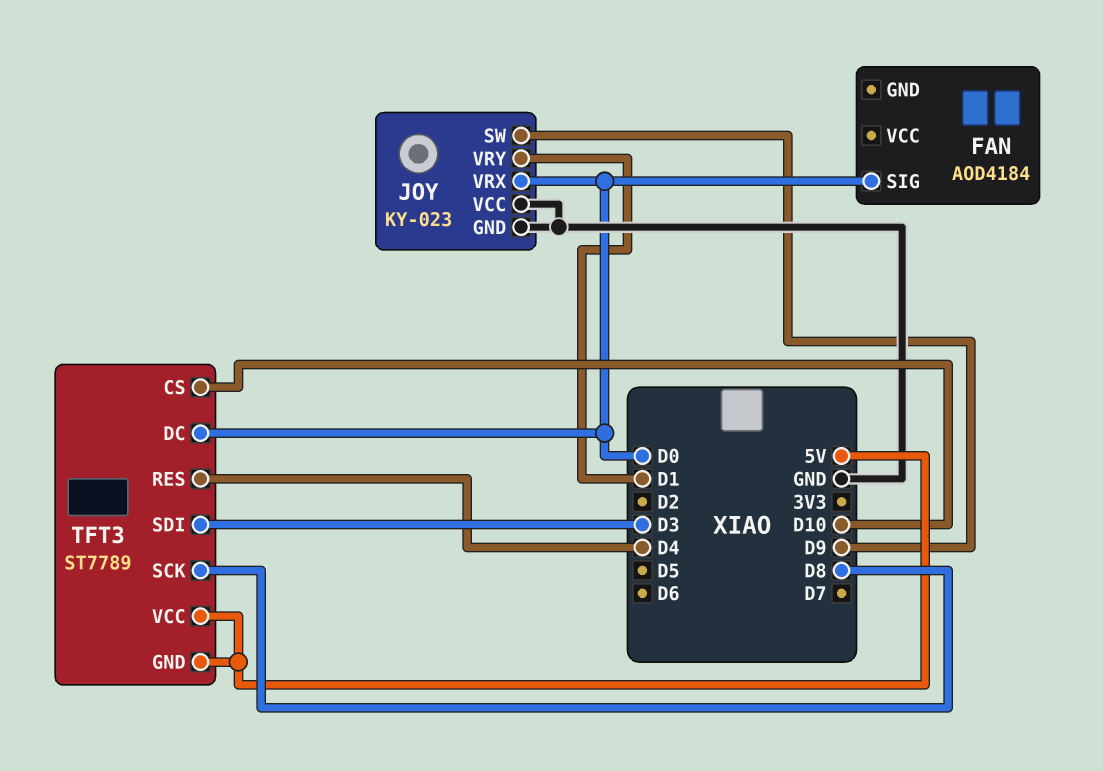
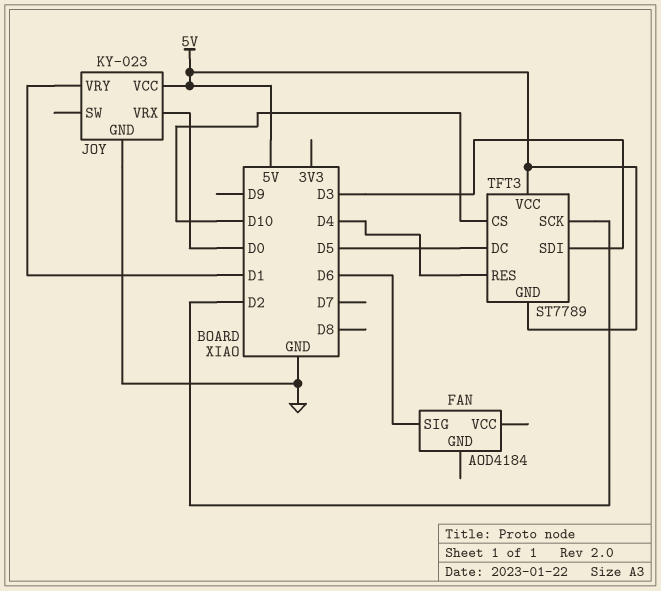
FAN pin SIG: D0 -> D6
JOY pin SW: D9 -> none
JOY pin VCC: GND -> 5V
TFT3 pin DC: D0 -> D5
TFT3 pin SCK: D8 -> D2

